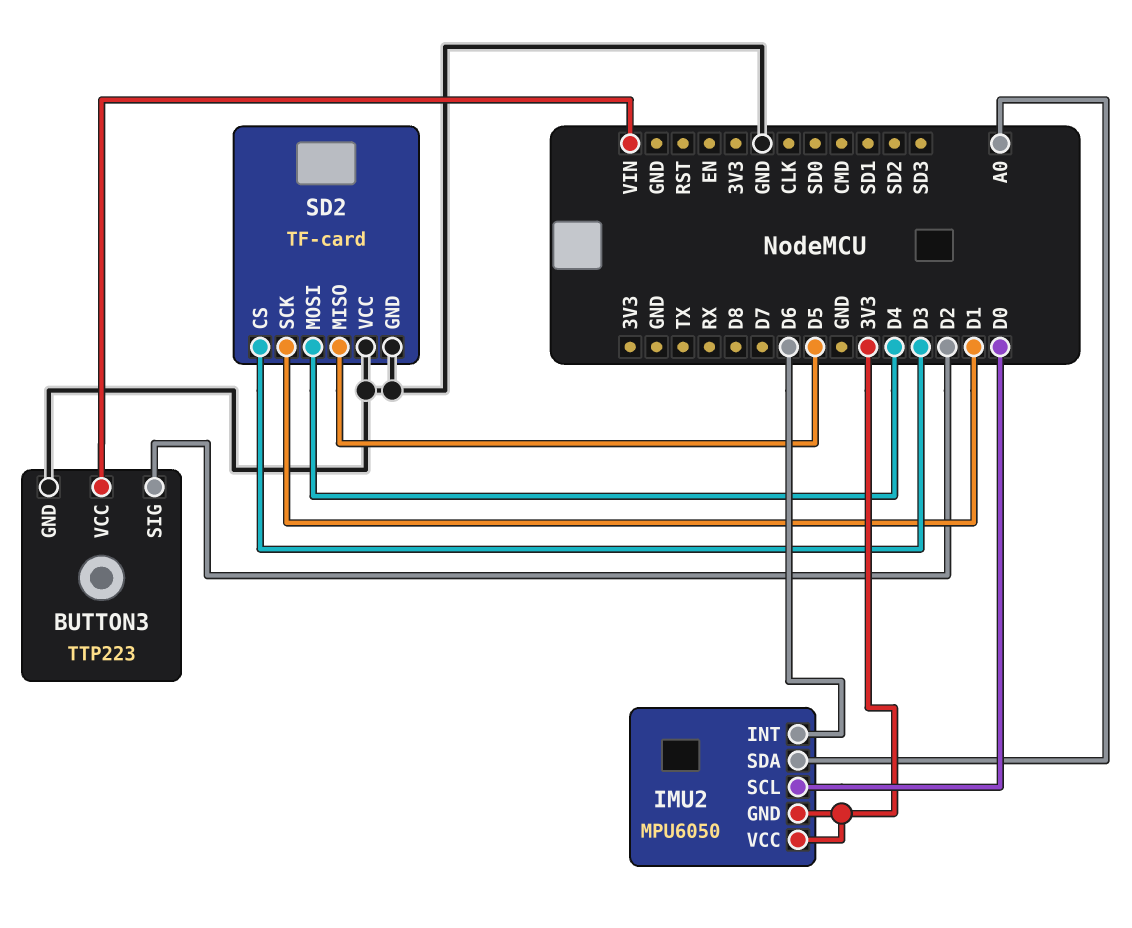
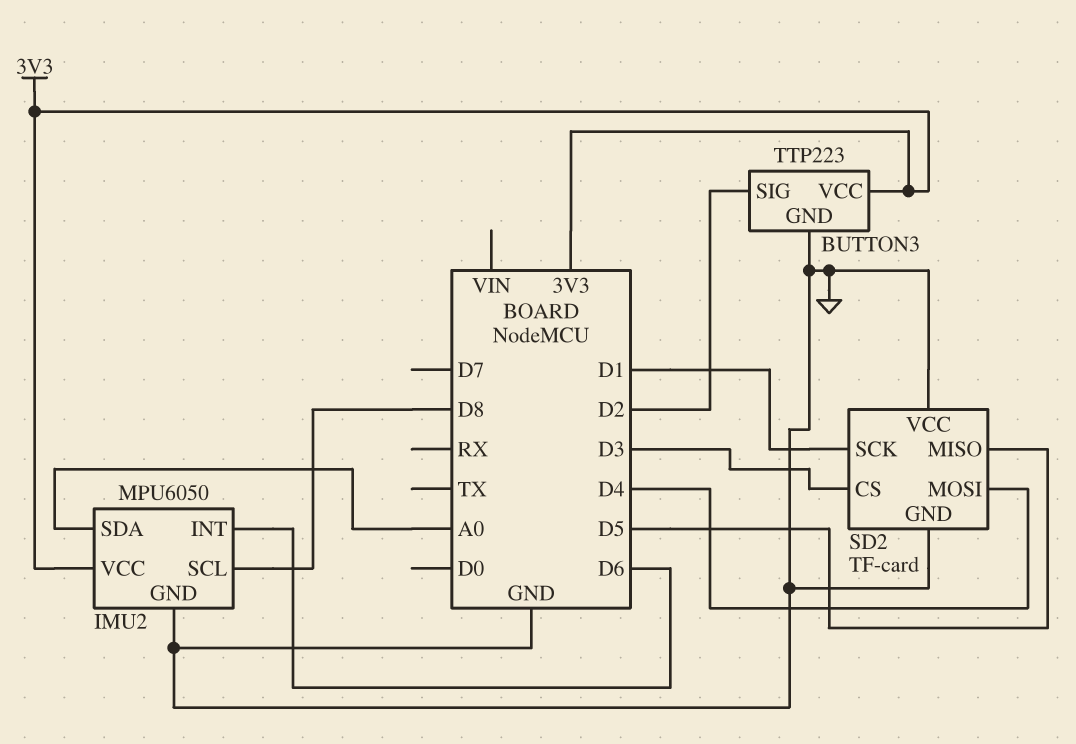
BUTTON3 pin VCC: VIN -> 3V3
IMU2 pin GND: 3V3 -> GND
IMU2 pin SCL: D0 -> D8

